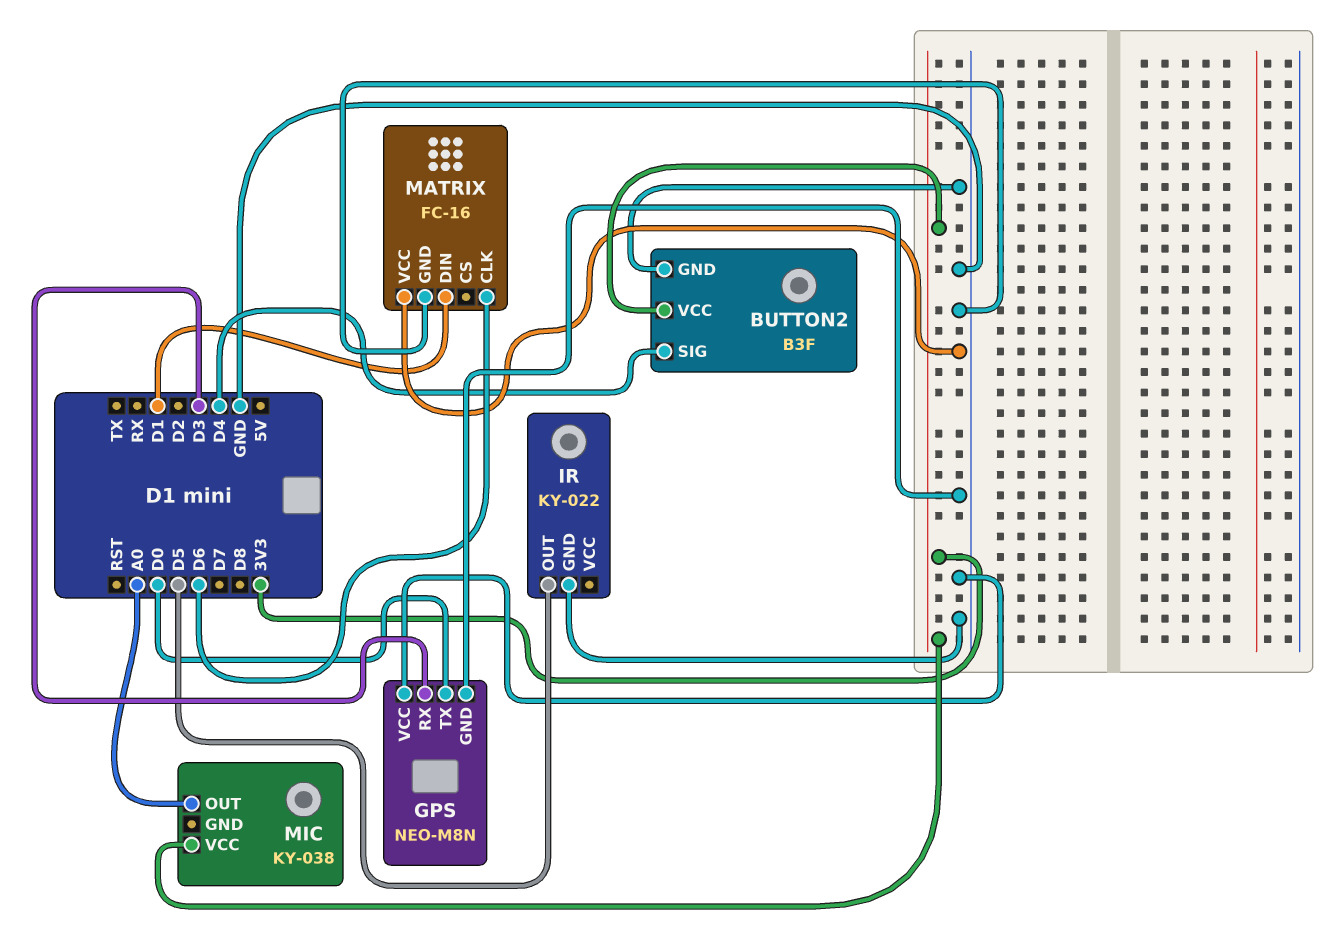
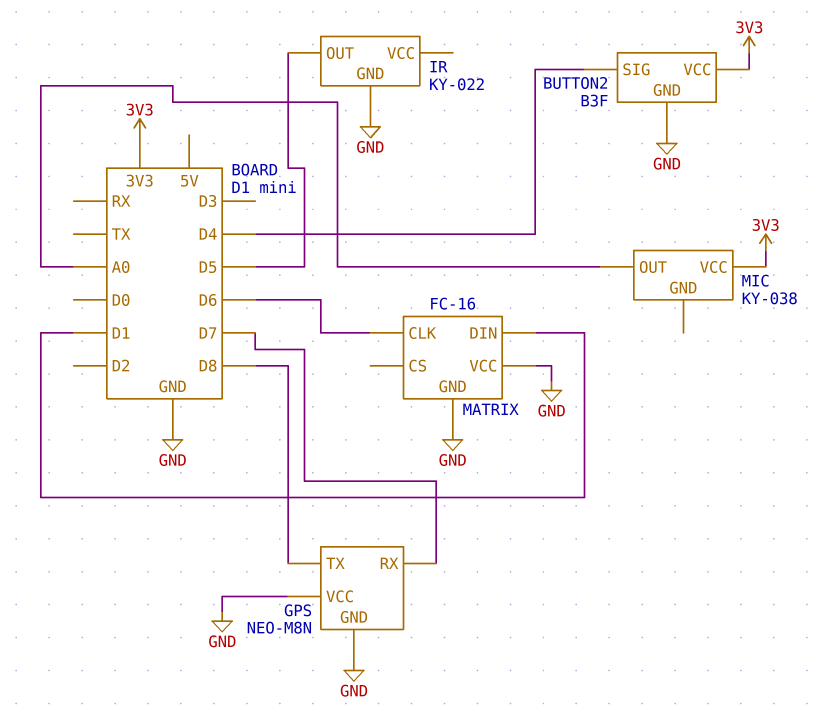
GPS pin RX: D3 -> D7
GPS pin TX: D0 -> D8

